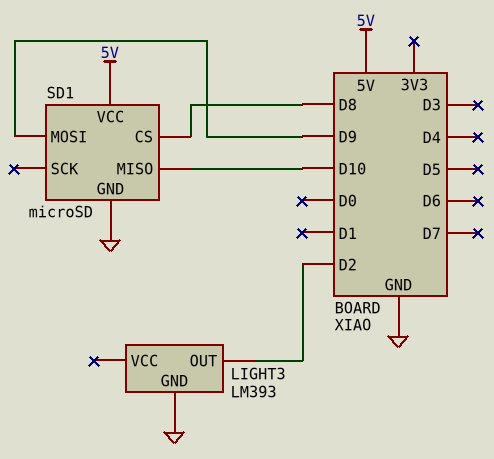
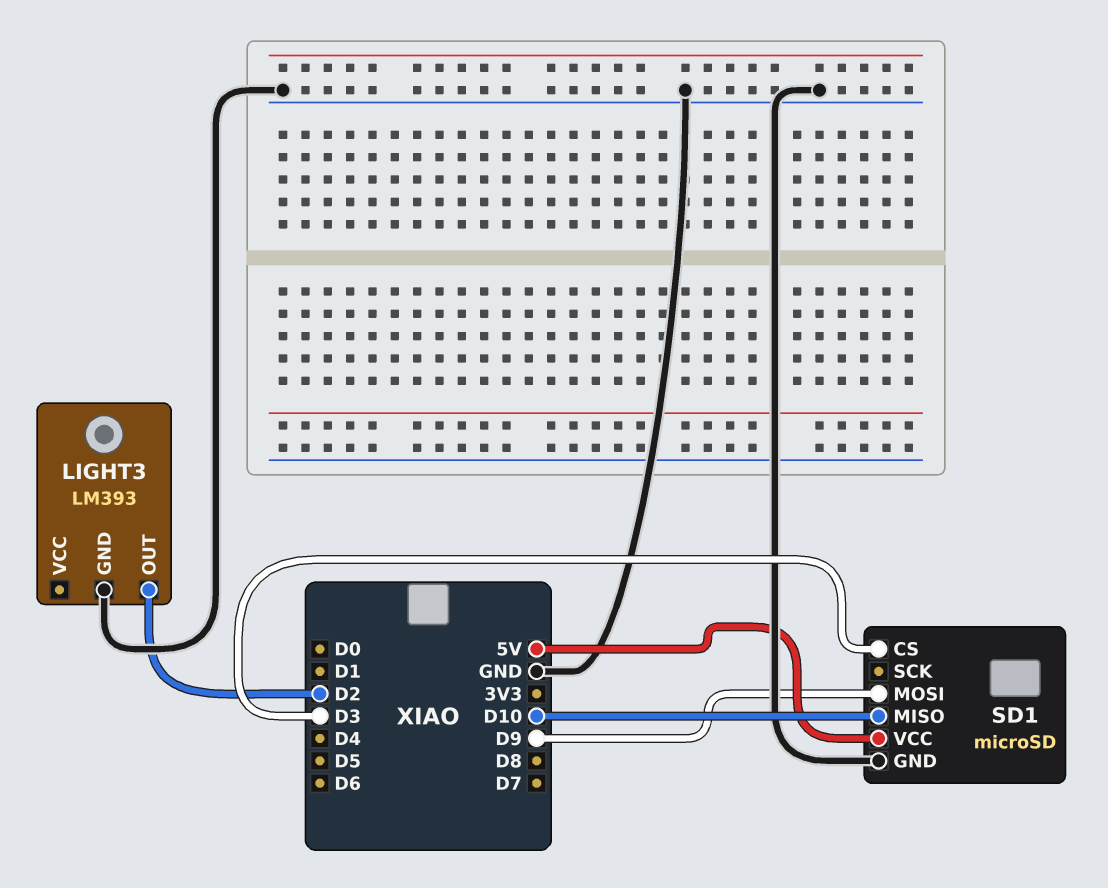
SD1 pin CS: D8 -> D3

